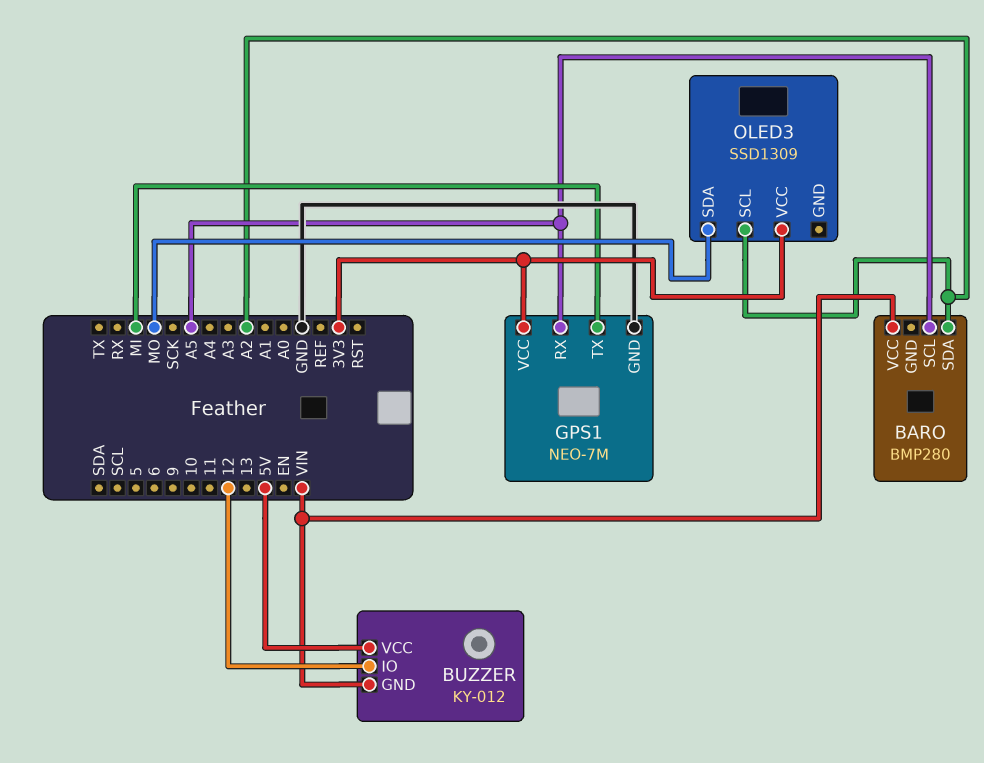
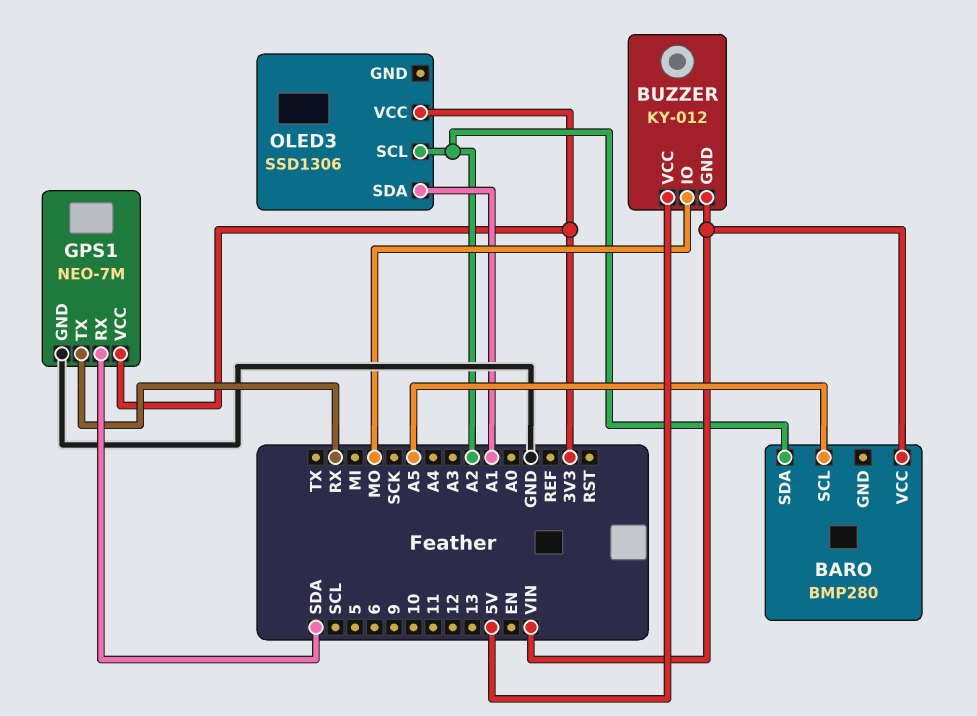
BUZZER pin IO: 12 -> MO
GPS1 pin RX: A5 -> SDA
GPS1 pin TX: MI -> RX
OLED3: SSD1309 -> SSD1306
OLED3 pin SDA: MO -> A1

